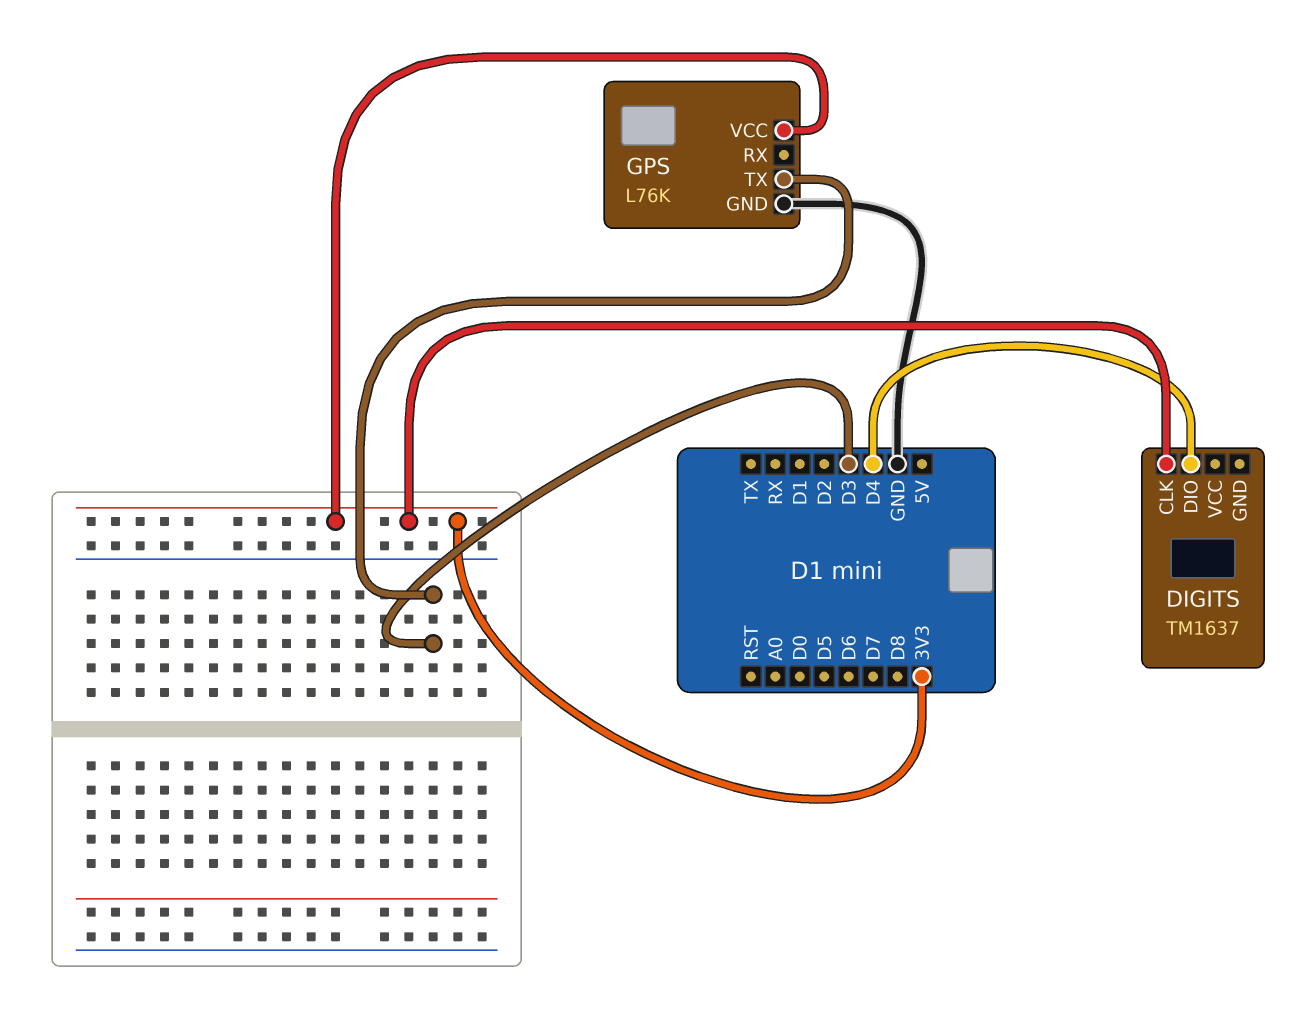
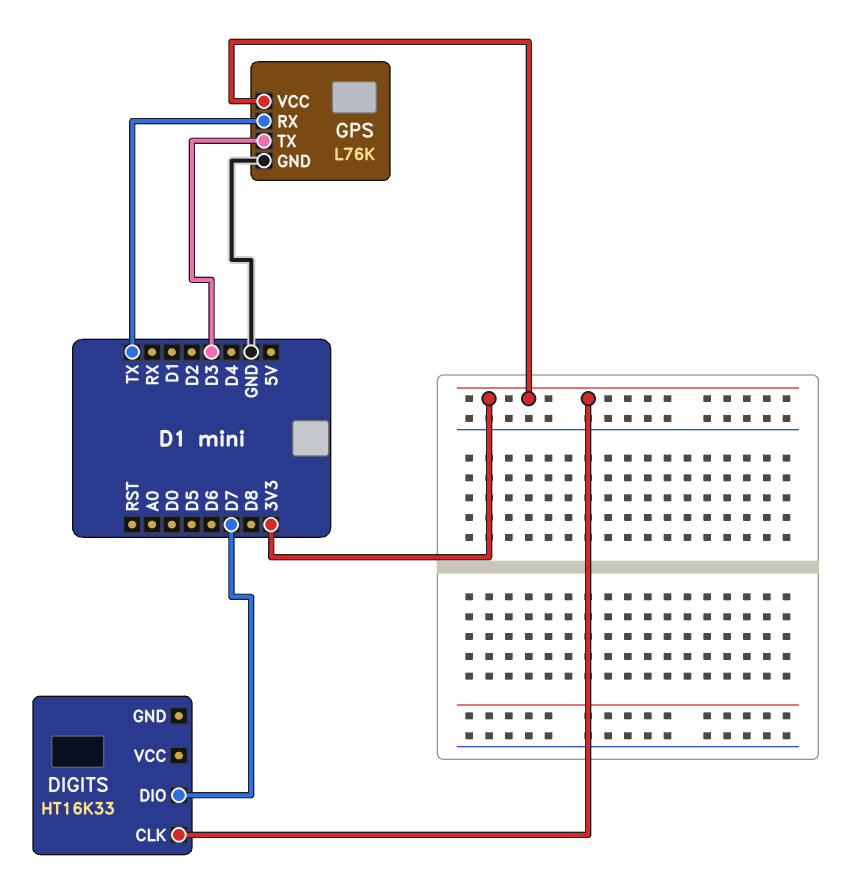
DIGITS: TM1637 -> HT16K33
DIGITS pin DIO: D4 -> D7
GPS pin RX: none -> TX

